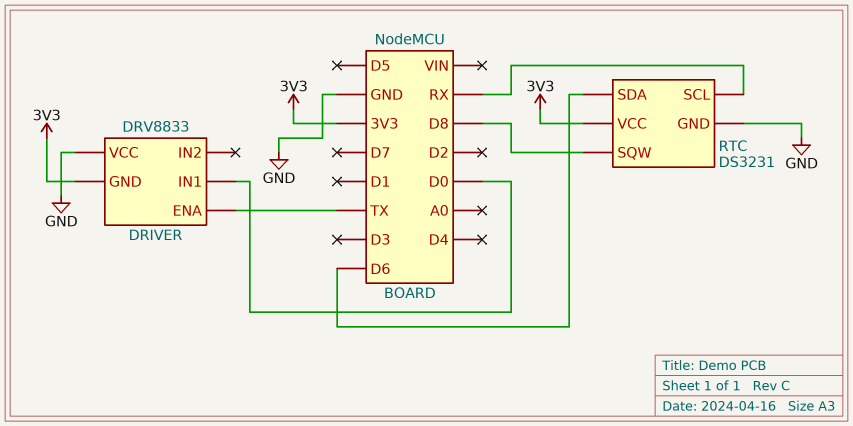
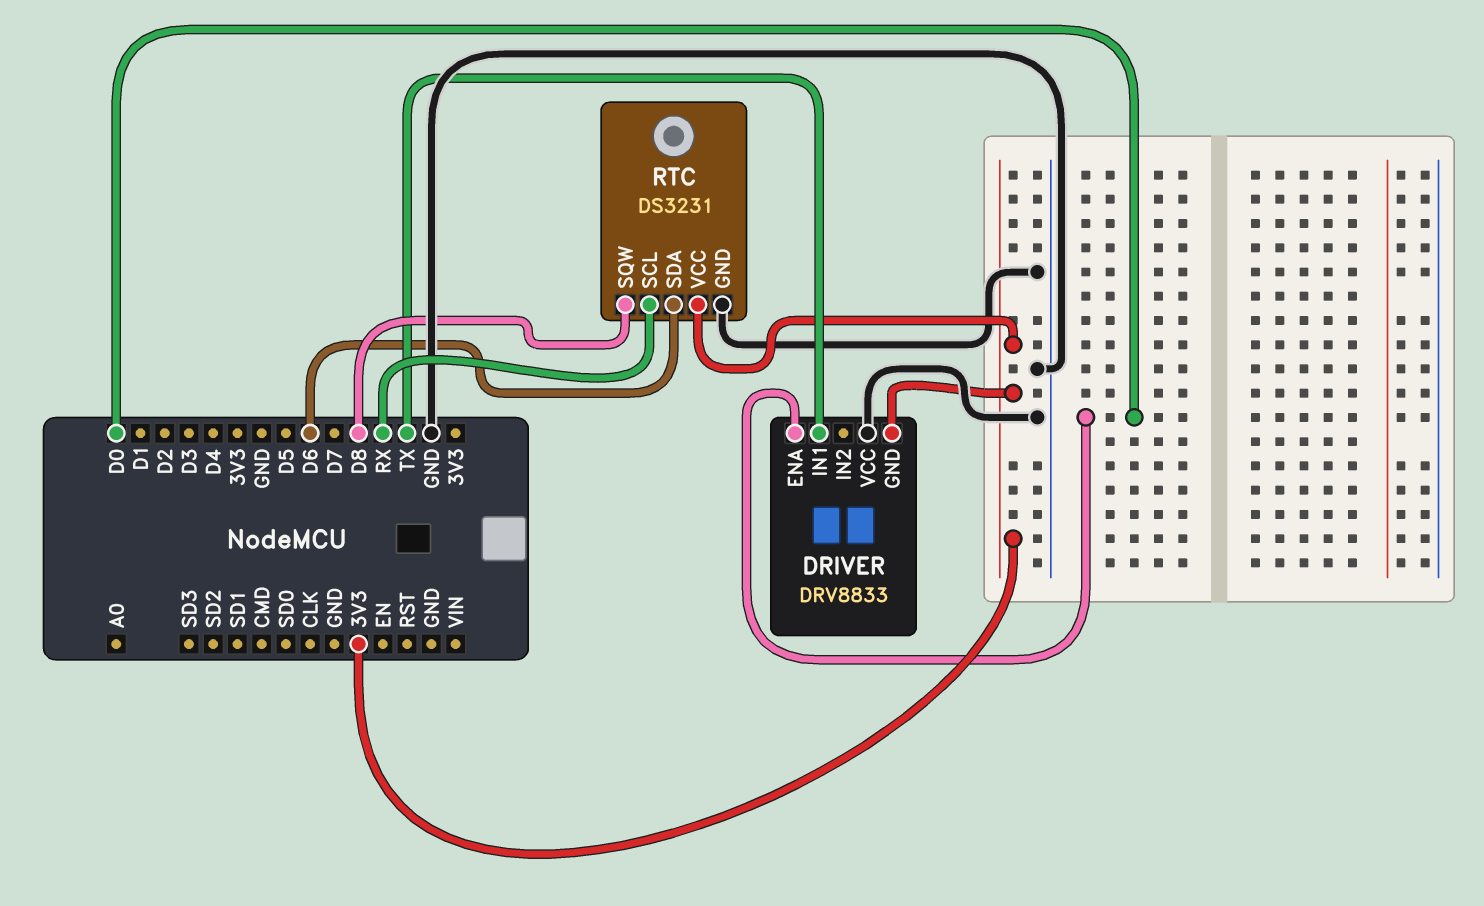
DRIVER pin ENA: TX -> D0
DRIVER pin IN1: D0 -> TX

